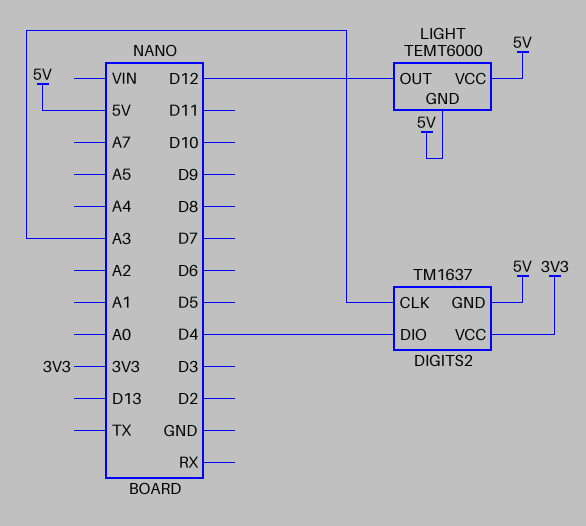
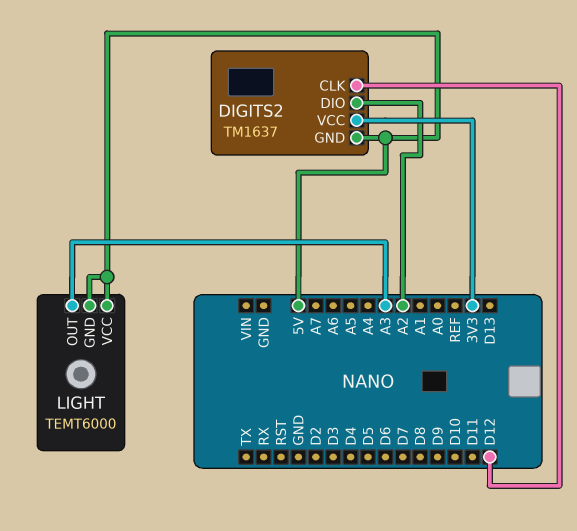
DIGITS2 pin CLK: A3 -> D12
DIGITS2 pin DIO: D4 -> A2
LIGHT pin OUT: D12 -> A3

